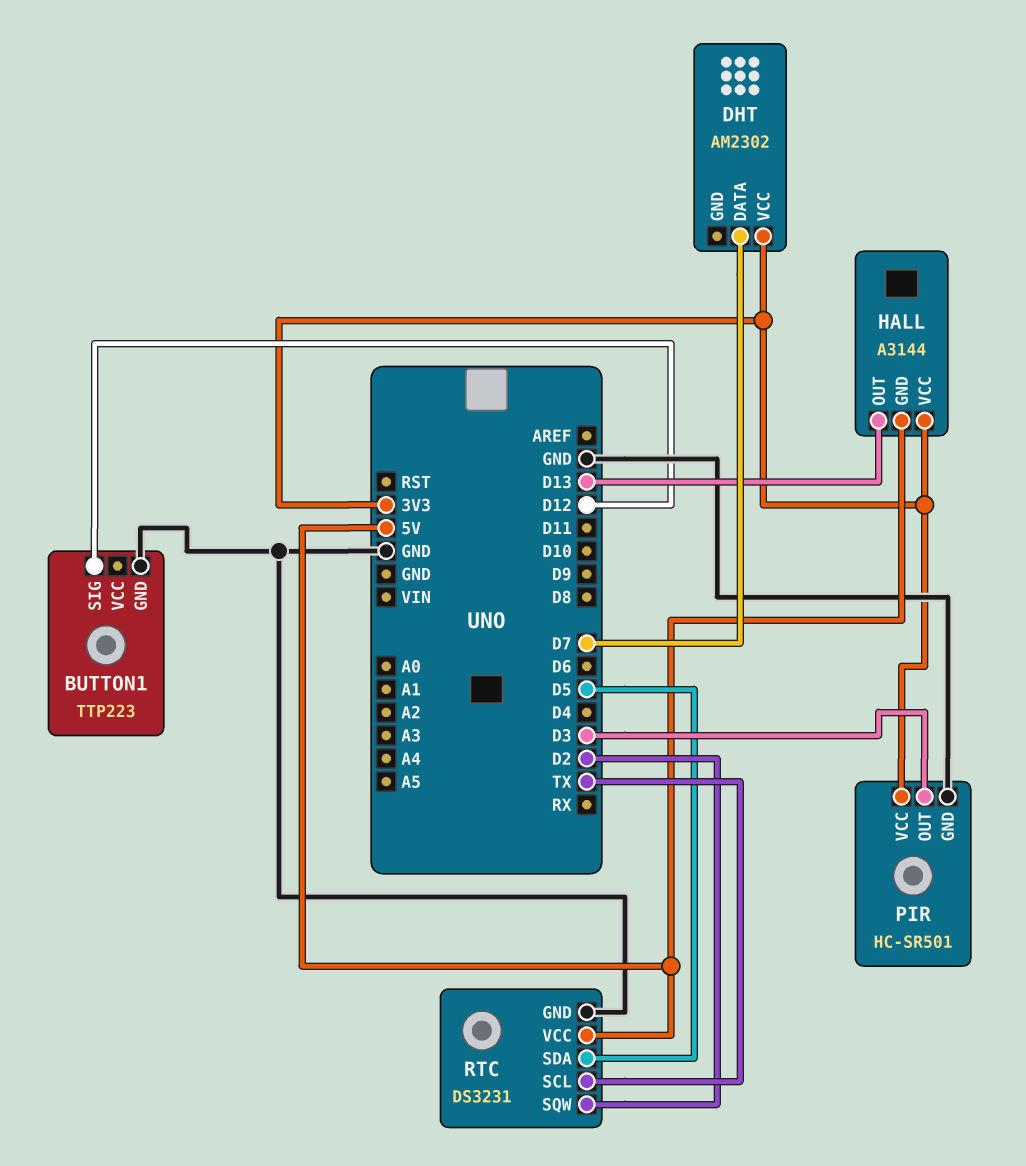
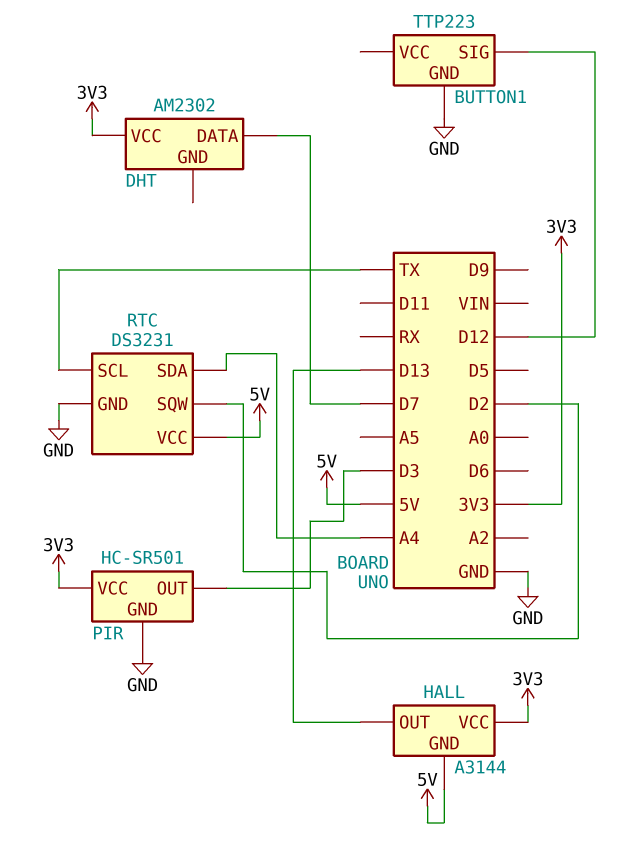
RTC pin SDA: D5 -> A4

